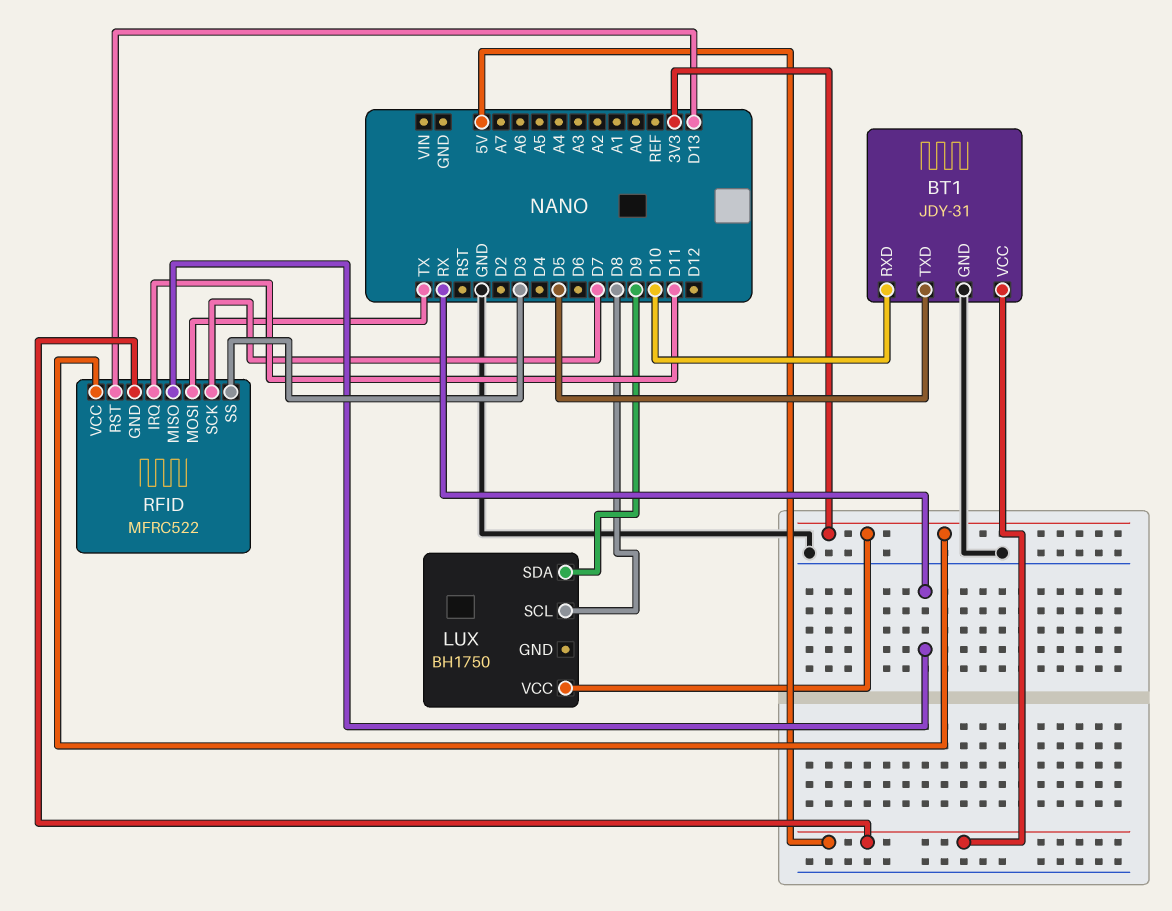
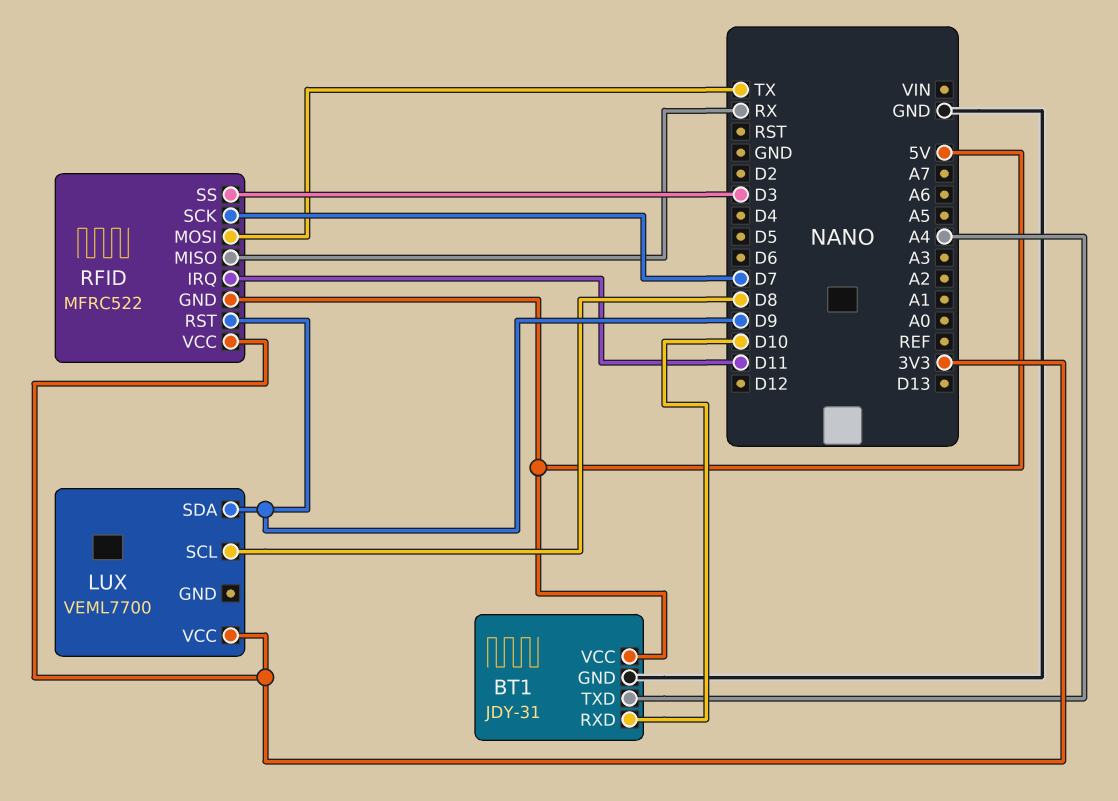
BT1 pin TXD: D5 -> A4
LUX: BH1750 -> VEML7700
RFID pin RST: D13 -> D9

